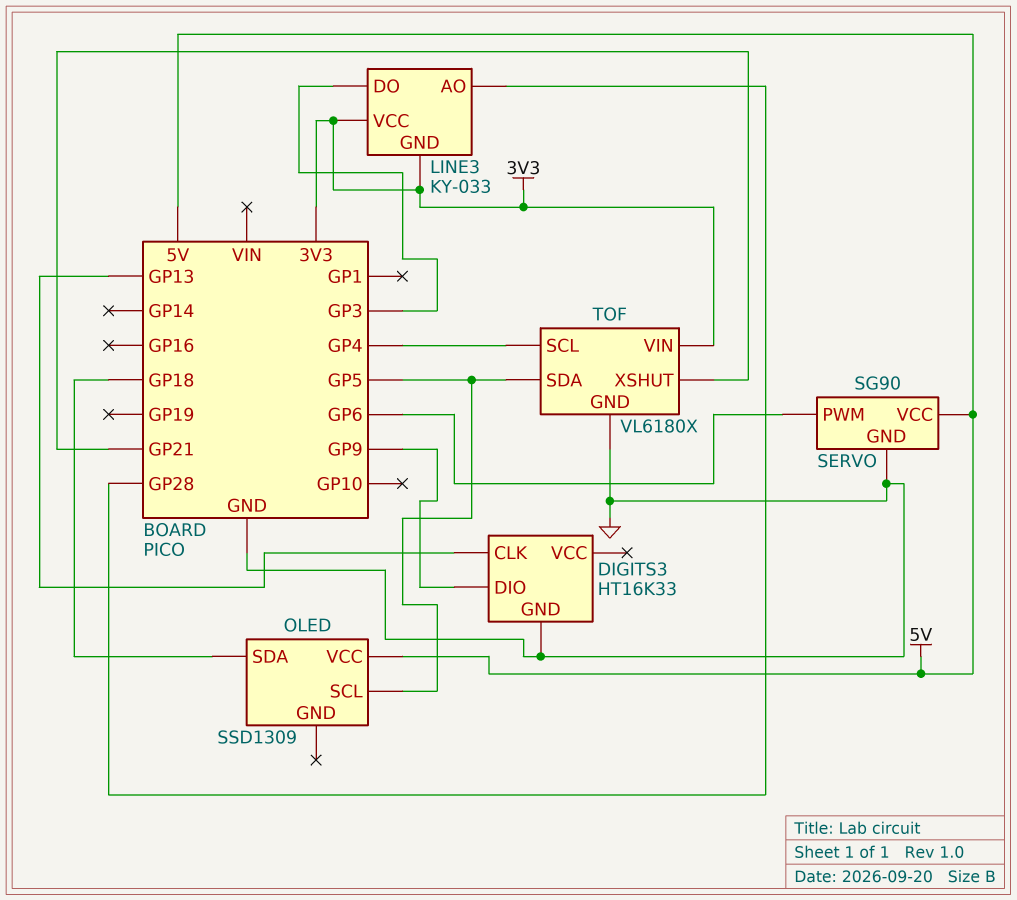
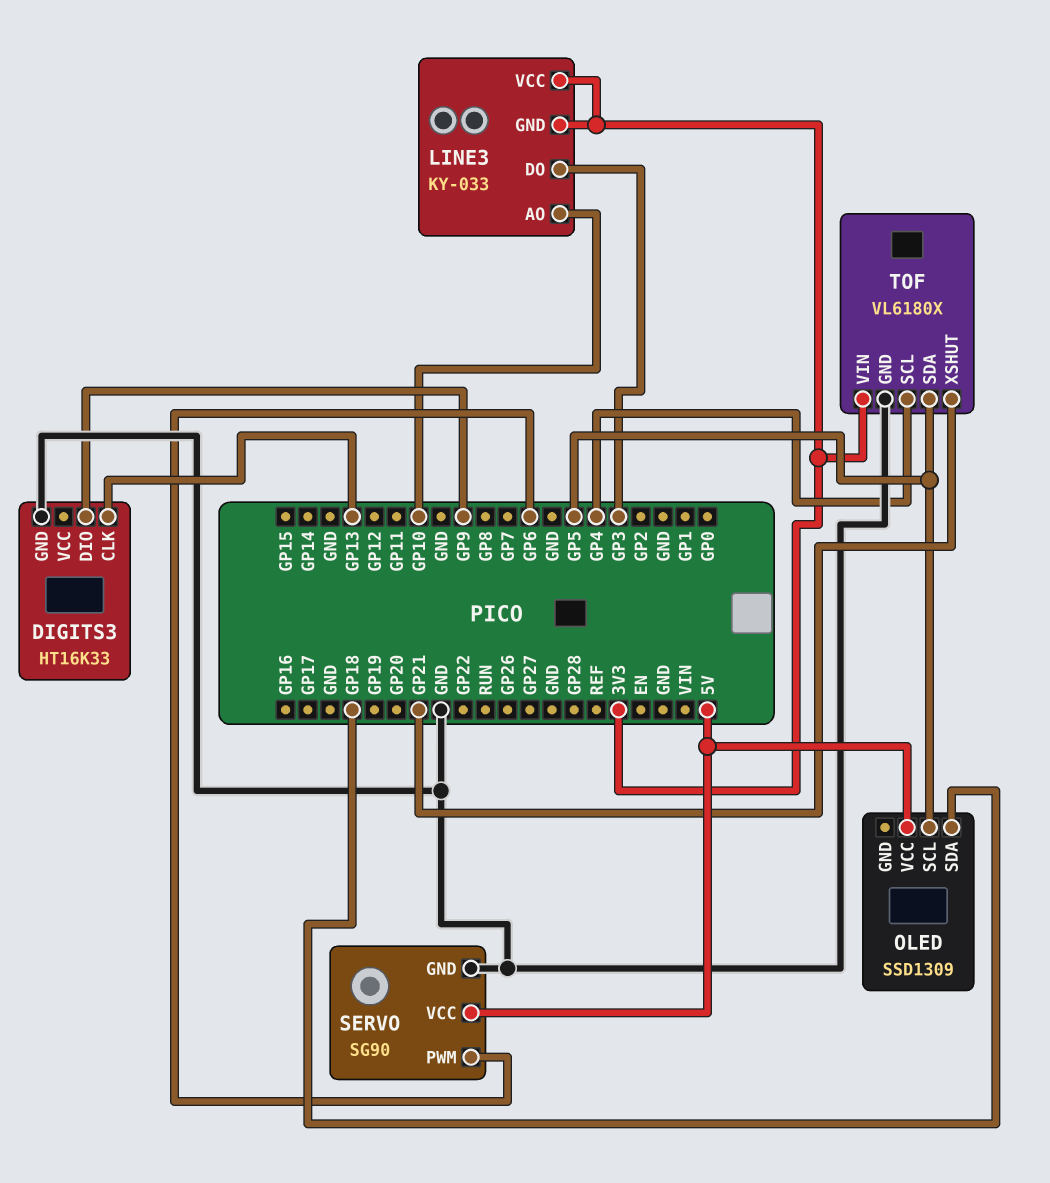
LINE3 pin AO: GP28 -> GP10

